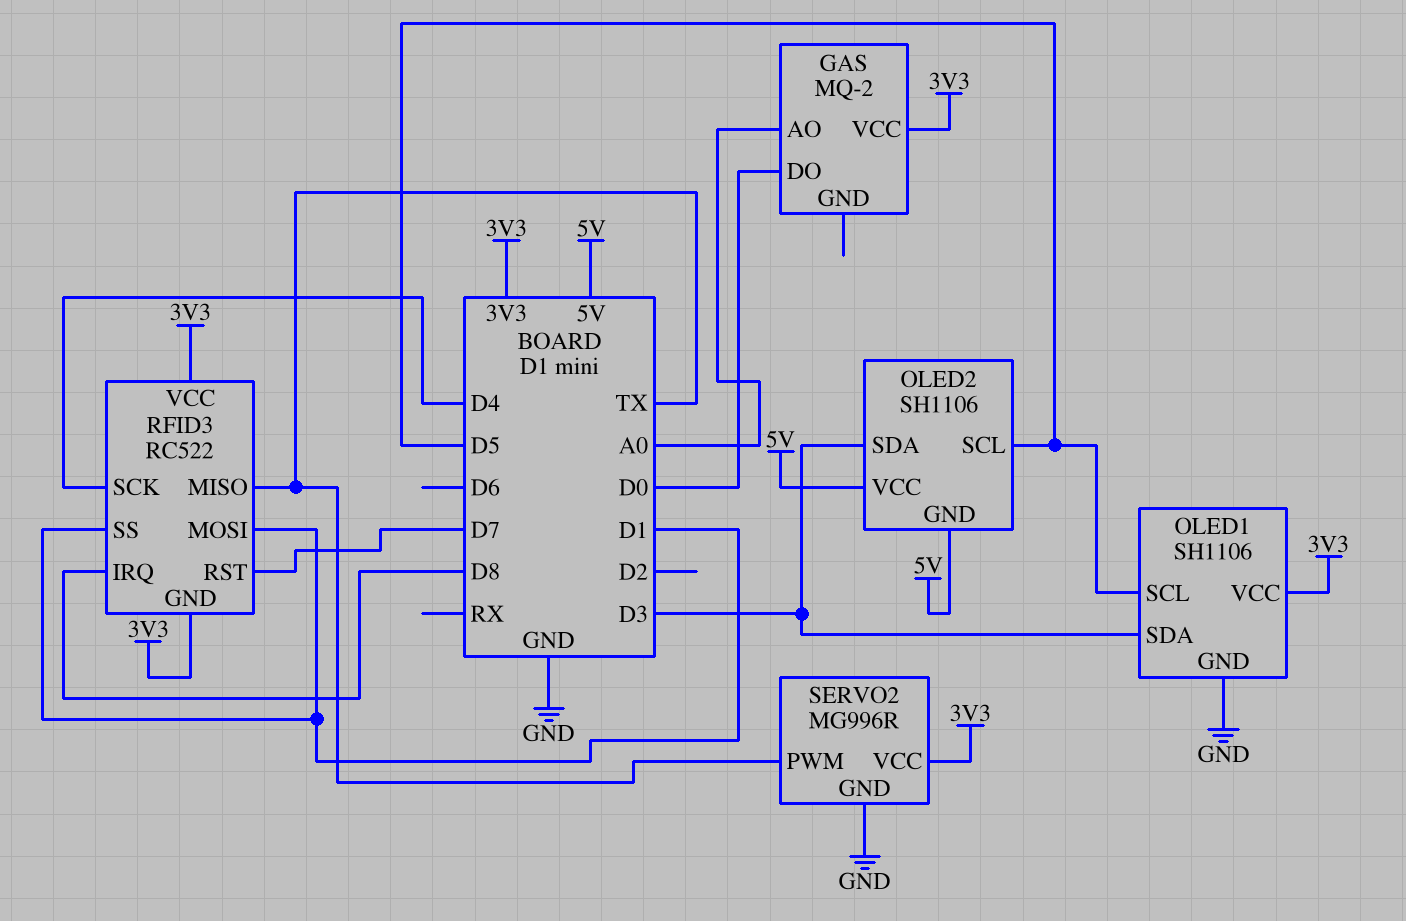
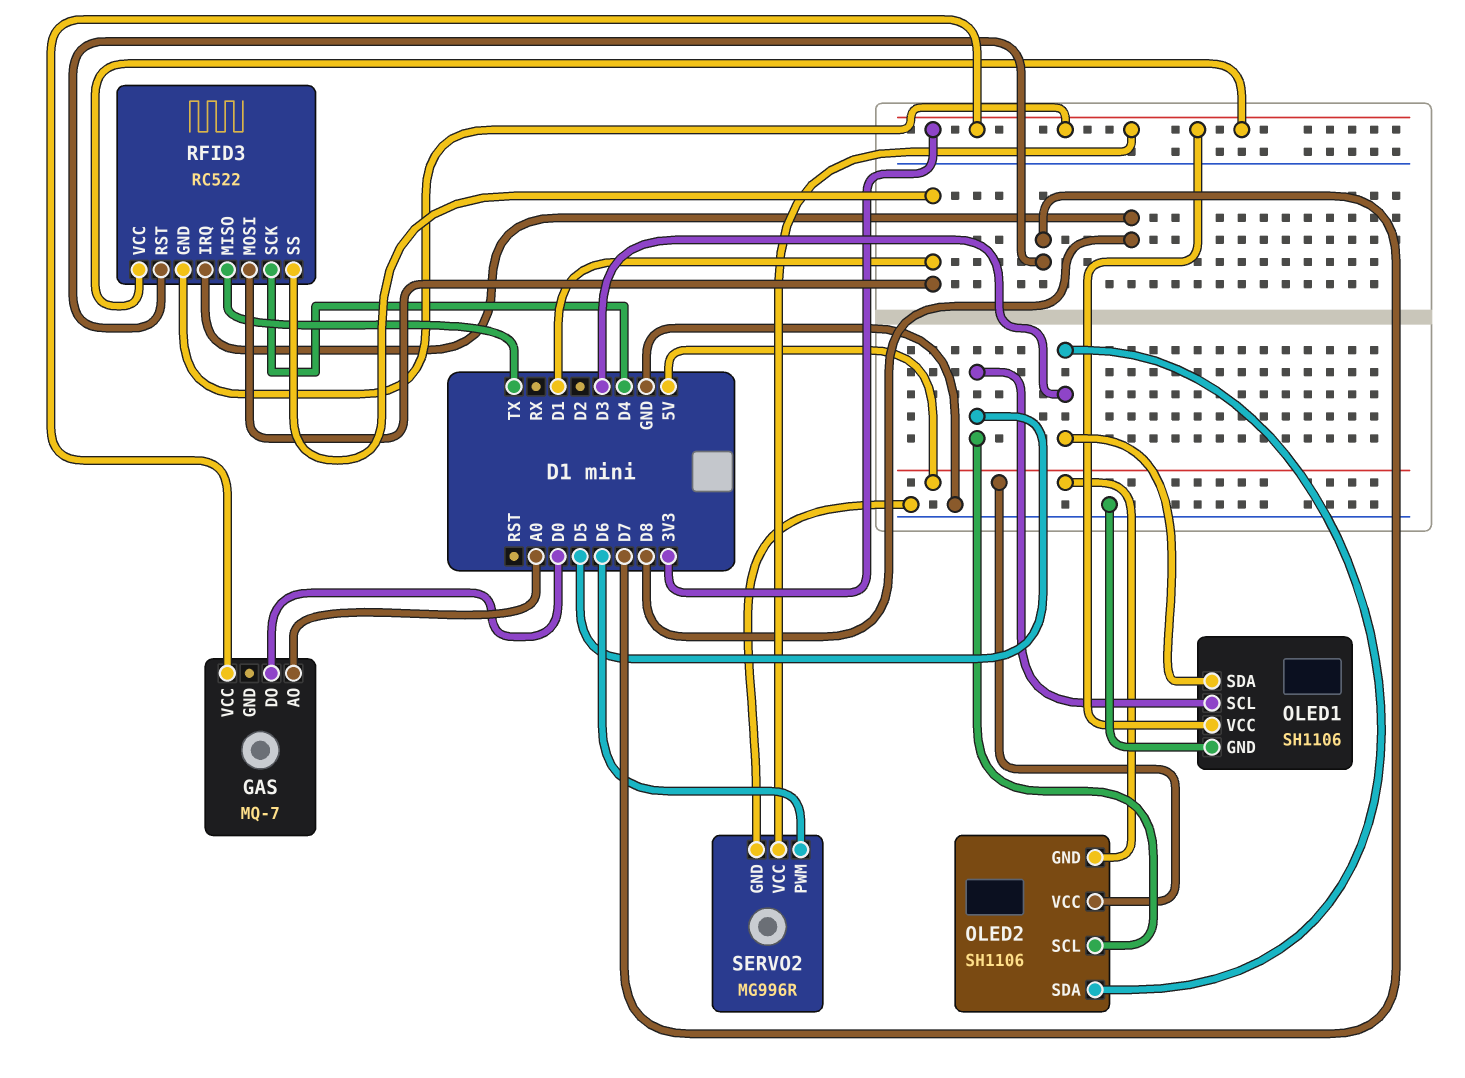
GAS: MQ-2 -> MQ-7
SERVO2 pin PWM: TX -> D6

